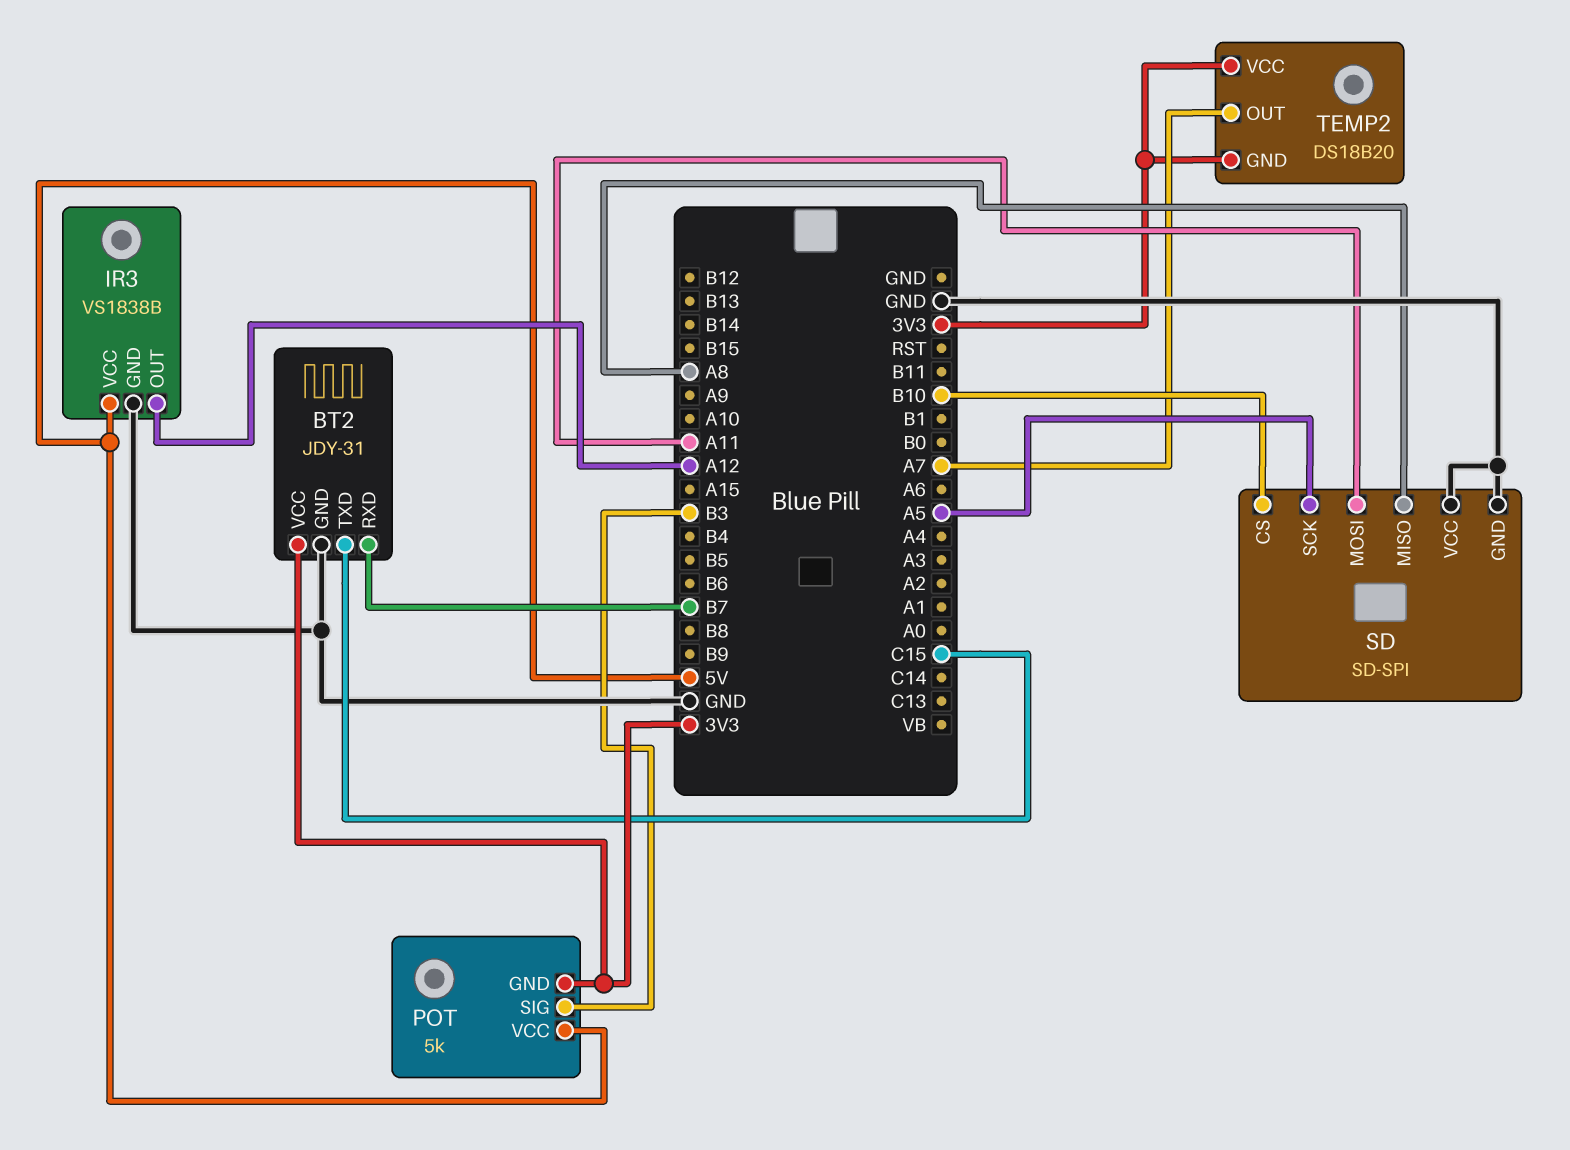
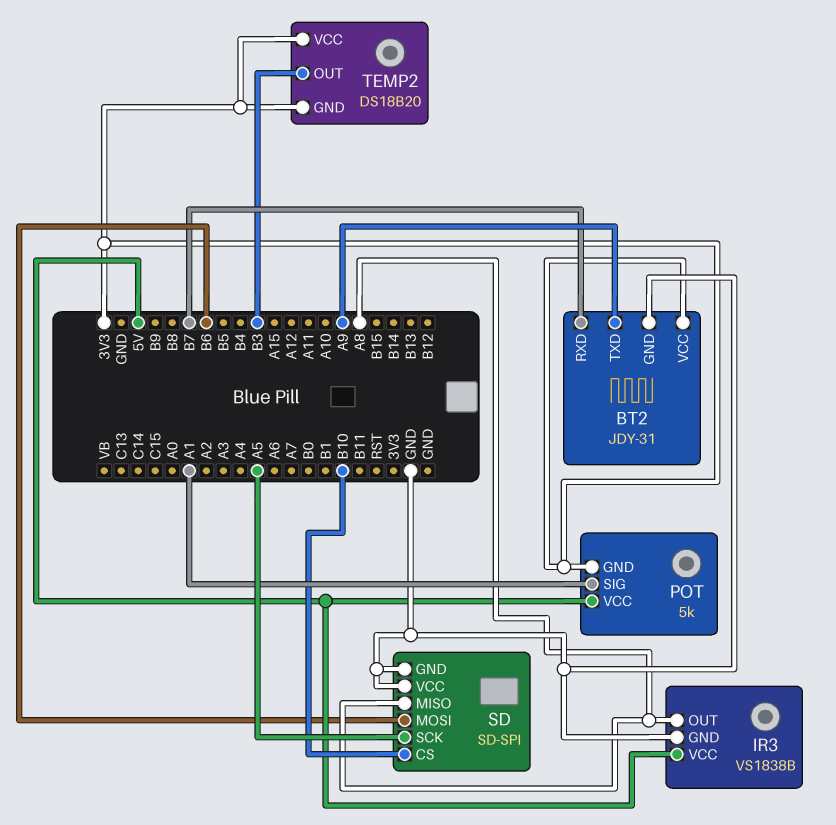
BT2 pin TXD: C15 -> A9
IR3 pin OUT: A12 -> A8
POT pin SIG: B3 -> A1
SD pin MOSI: A11 -> B6
TEMP2 pin OUT: A7 -> B3

